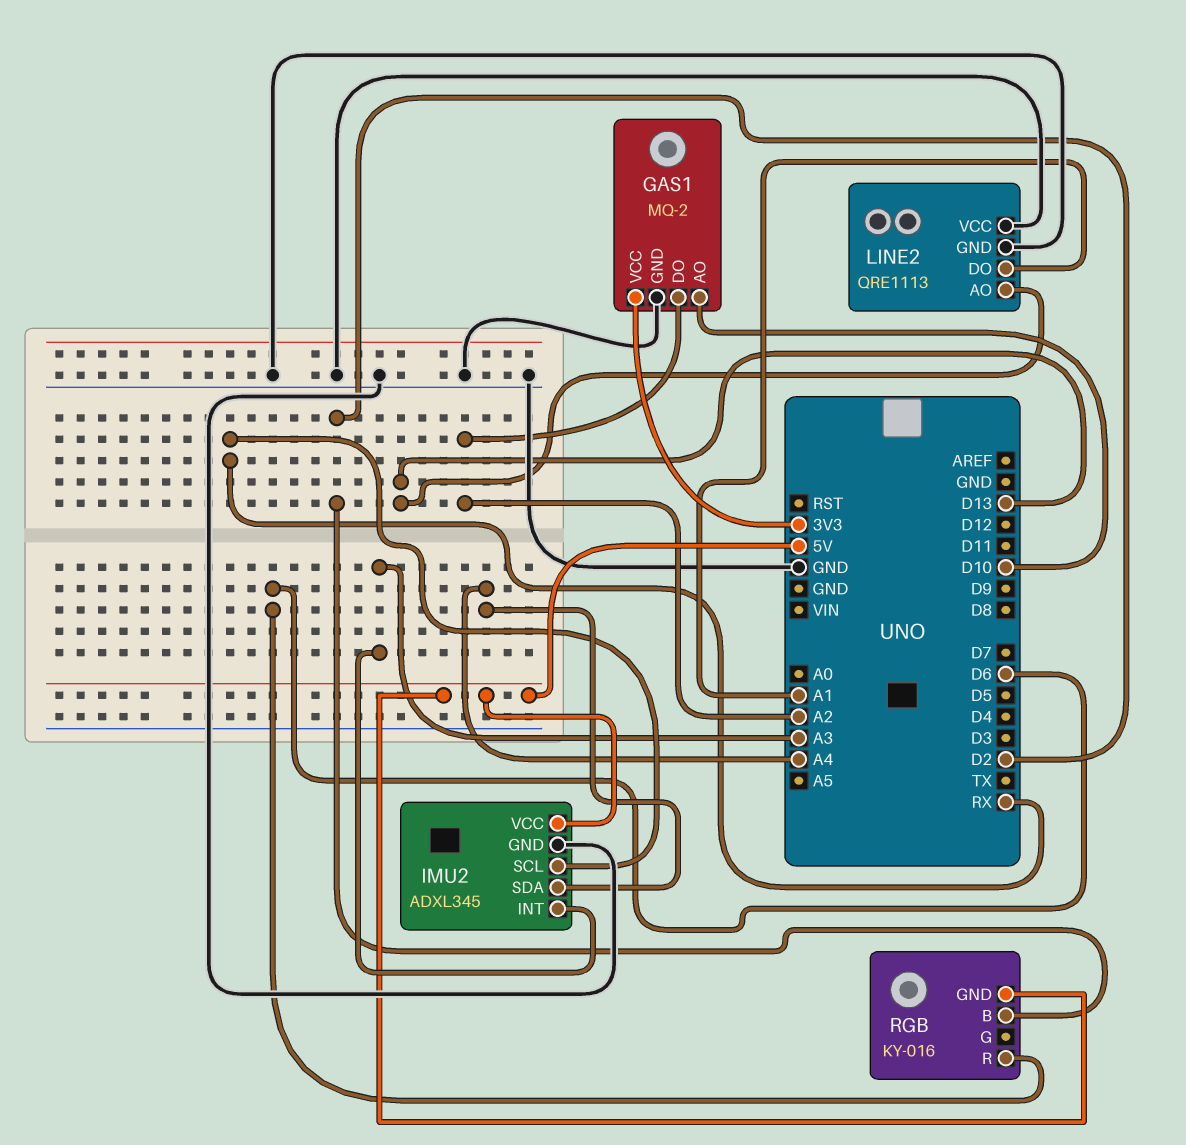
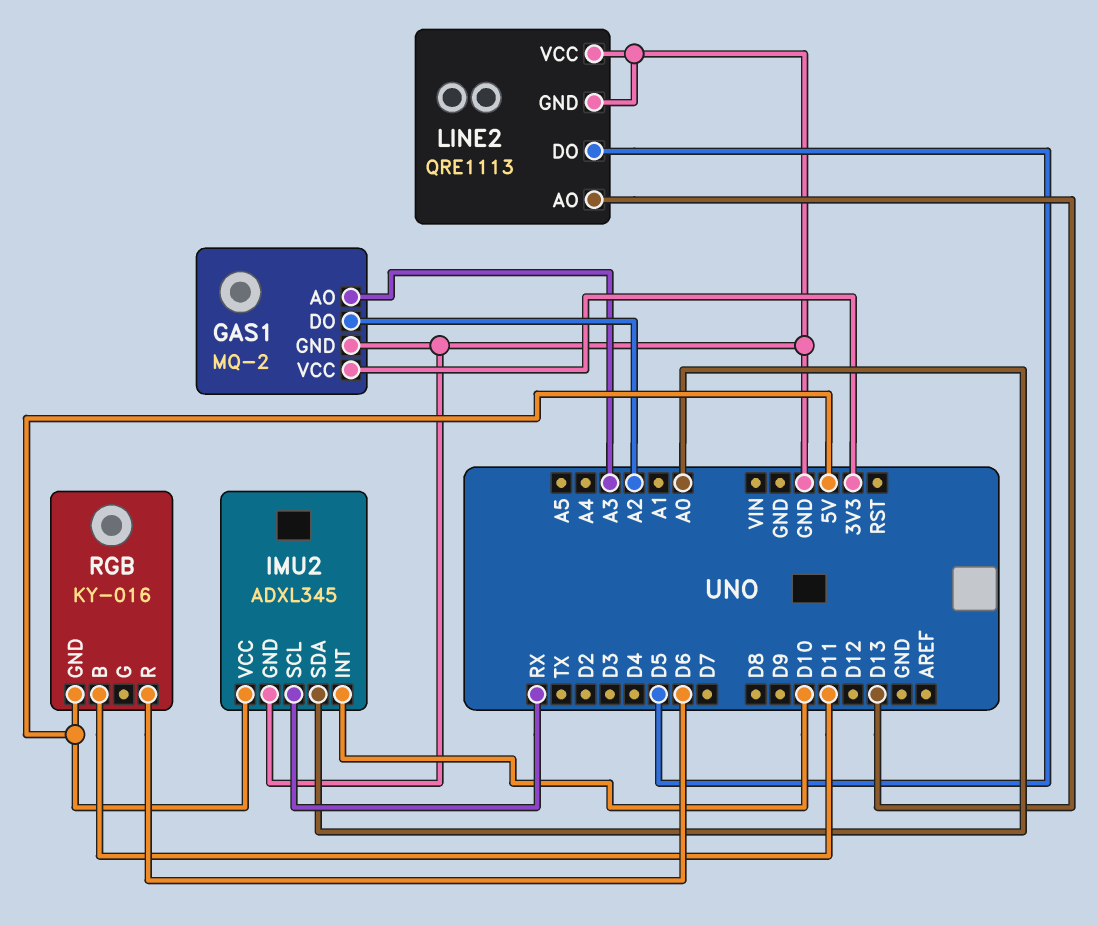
GAS1 pin AO: D10 -> A3
IMU2 pin INT: A3 -> D10
IMU2 pin SDA: A4 -> A0
LINE2 pin DO: A1 -> D5
RGB pin B: D2 -> D11

